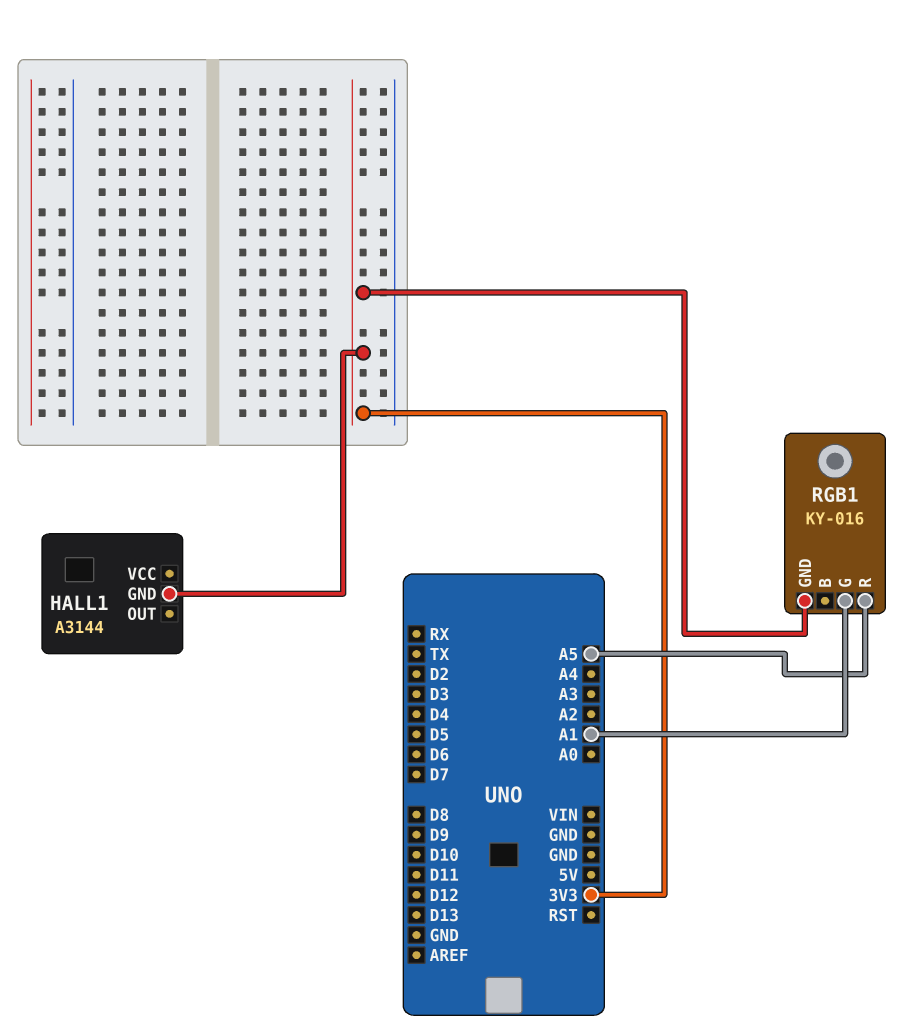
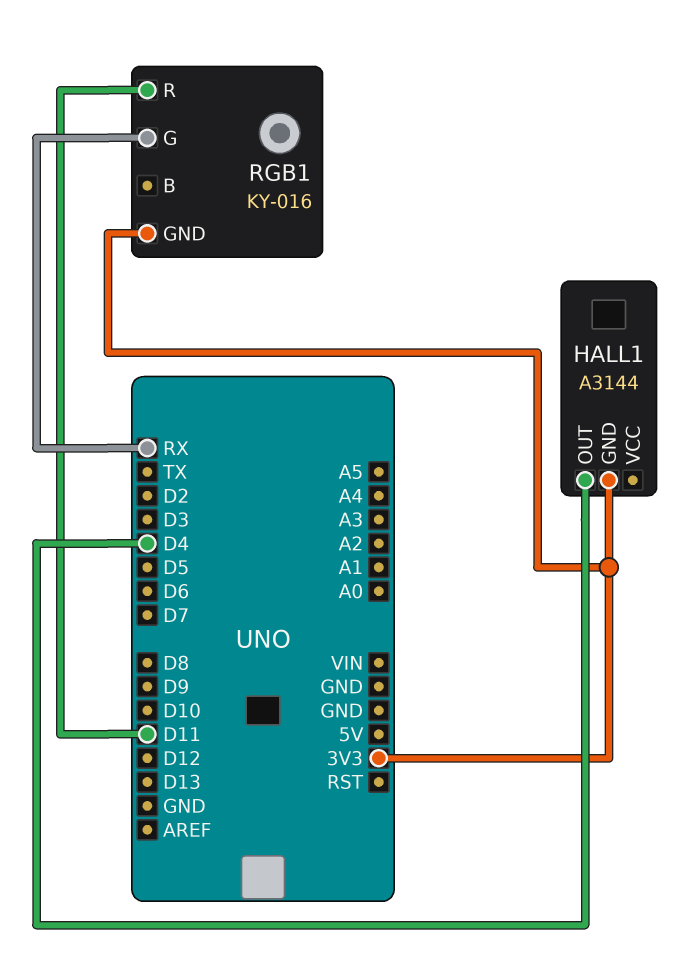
HALL1 pin OUT: none -> D4
RGB1 pin G: A1 -> RX
RGB1 pin R: A5 -> D11

